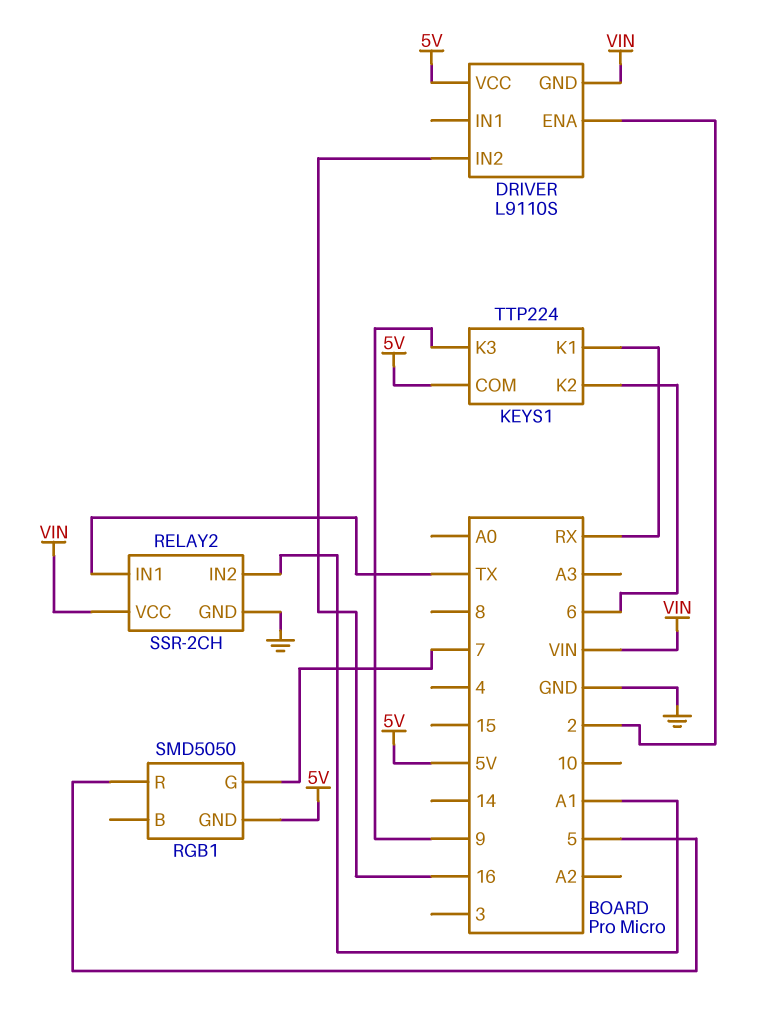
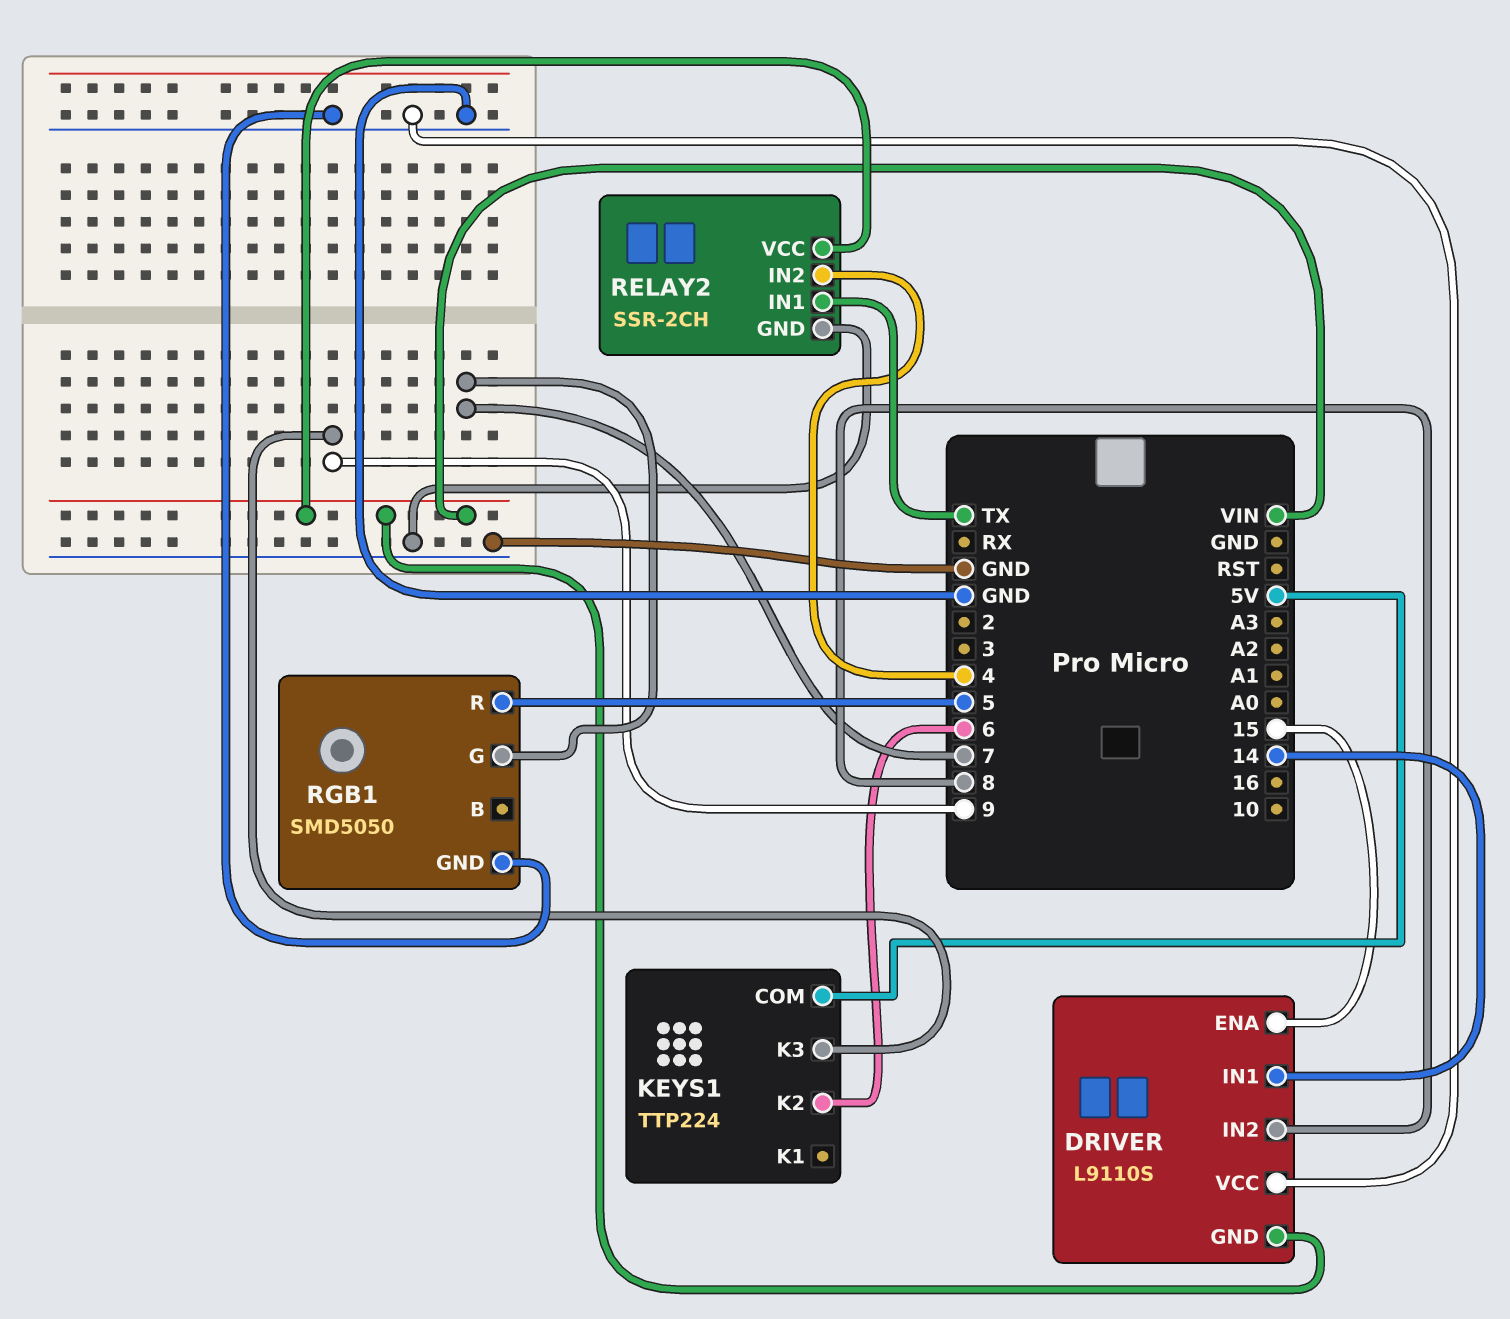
DRIVER pin ENA: 2 -> 15
DRIVER pin IN1: none -> 14
DRIVER pin IN2: 16 -> 8
DRIVER pin VCC: 5V -> GND
KEYS1 pin K1: RX -> none
RELAY2 pin IN2: A1 -> 4
RGB1 pin GND: 5V -> GND

